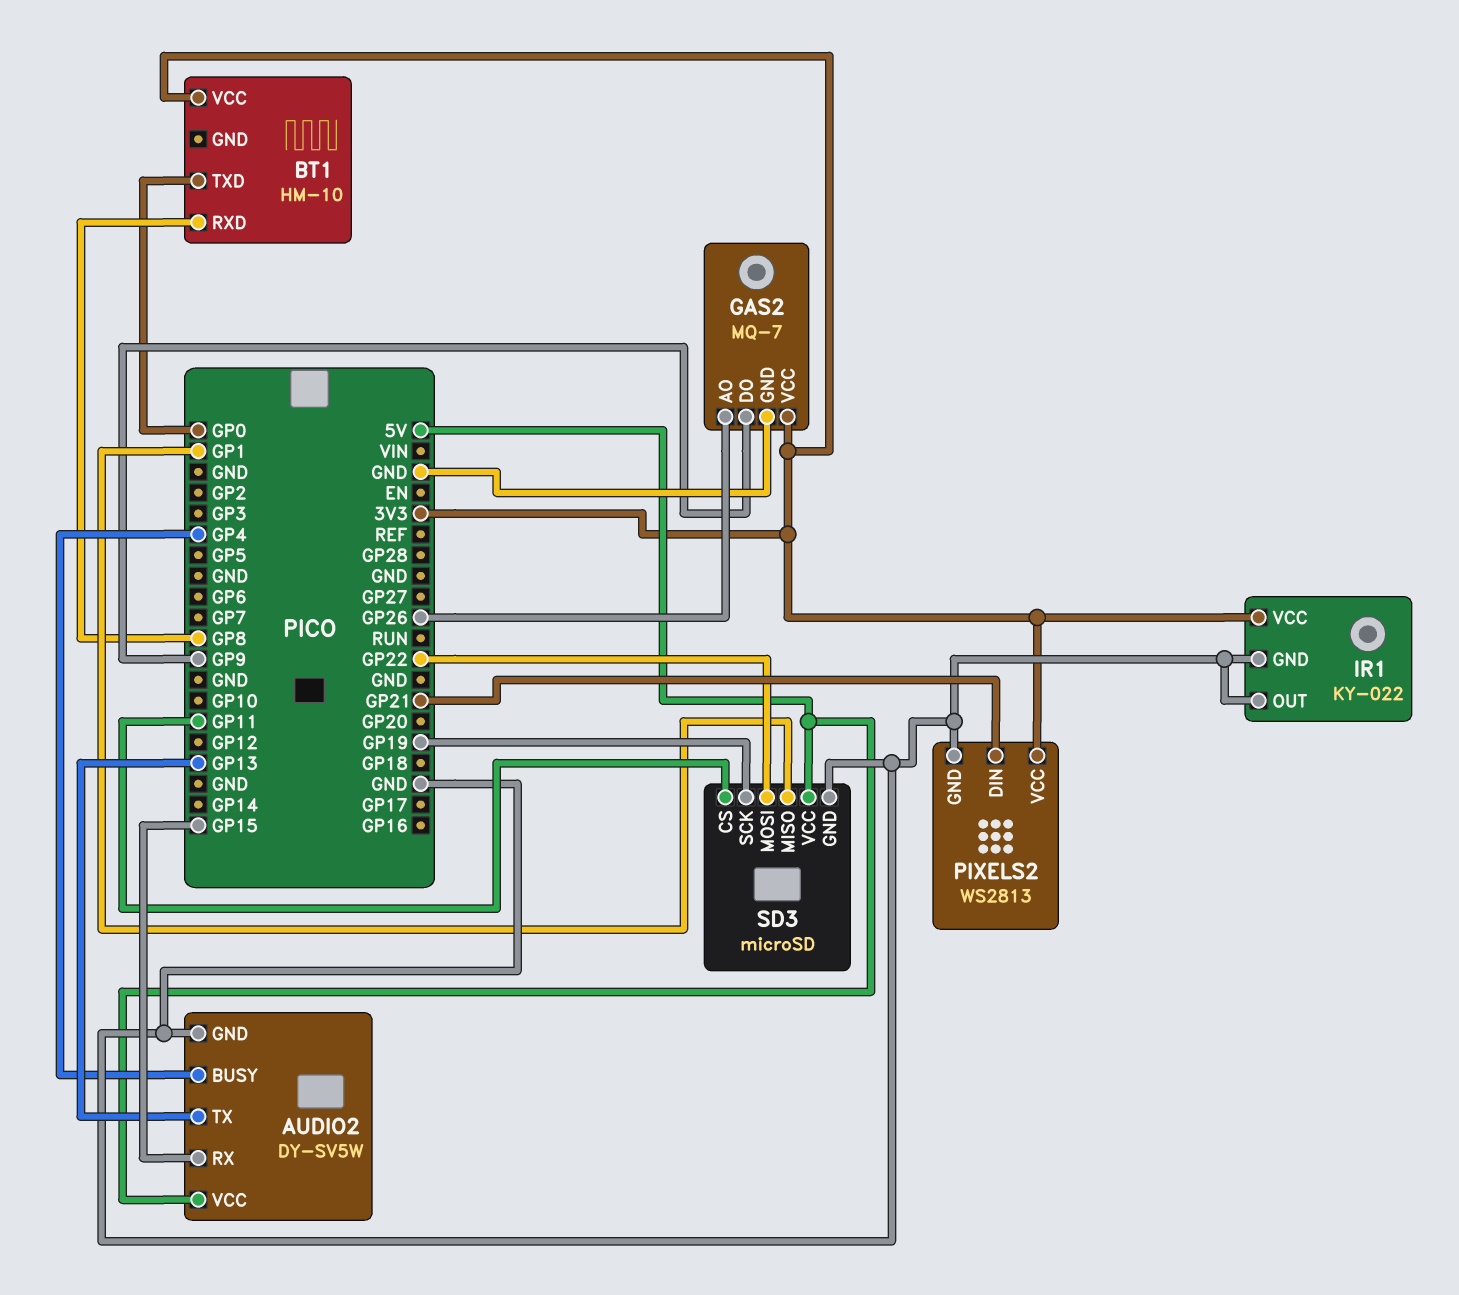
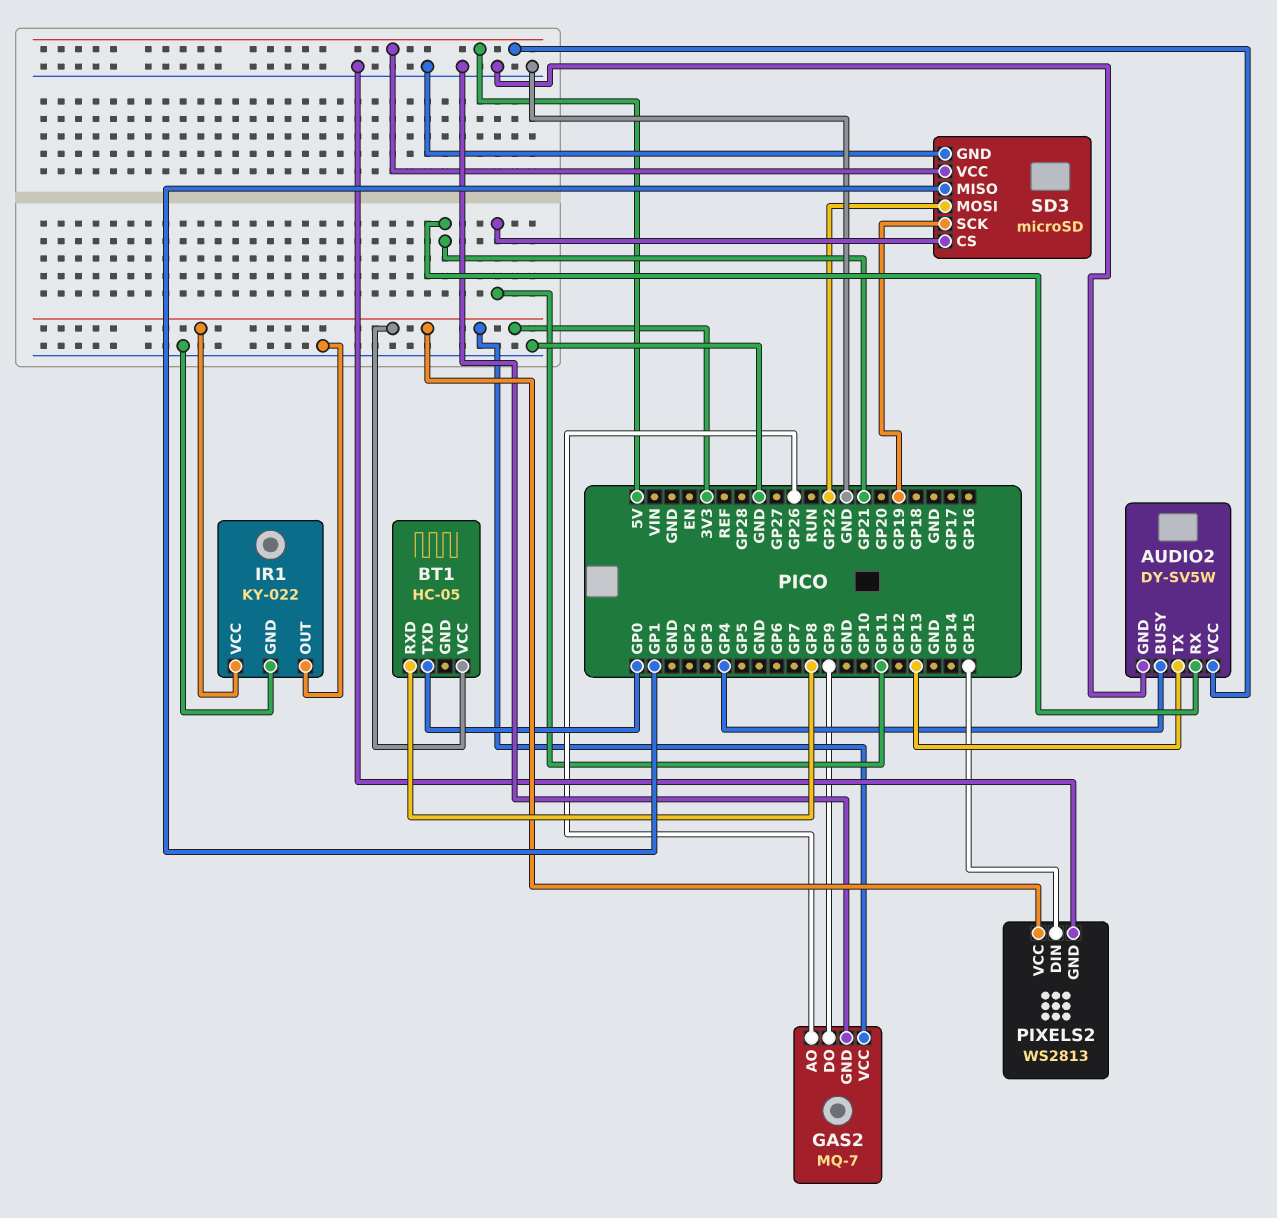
AUDIO2 pin RX: GP15 -> GP21
BT1: HM-10 -> HC-05
PIXELS2 pin DIN: GP21 -> GP15

